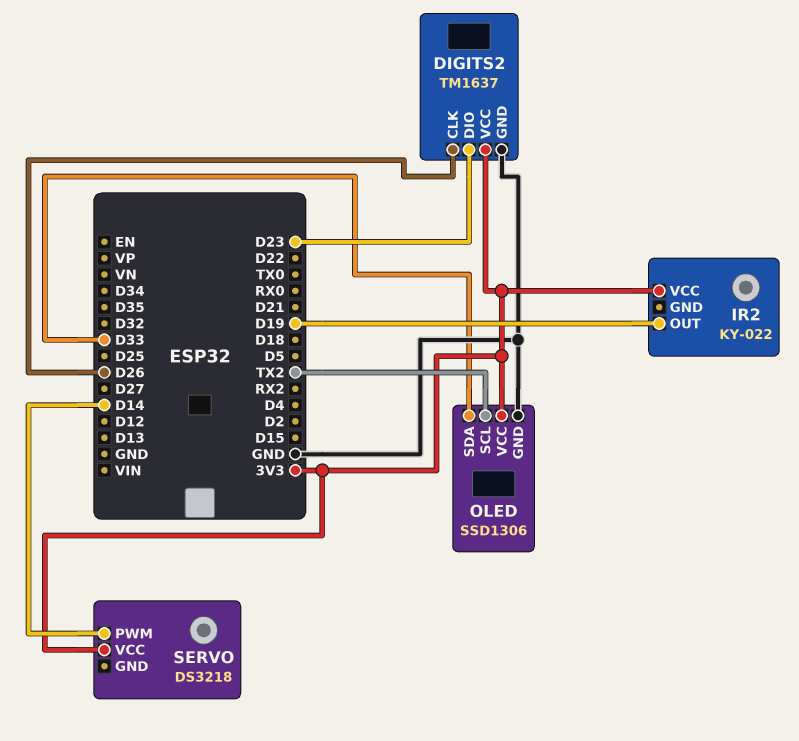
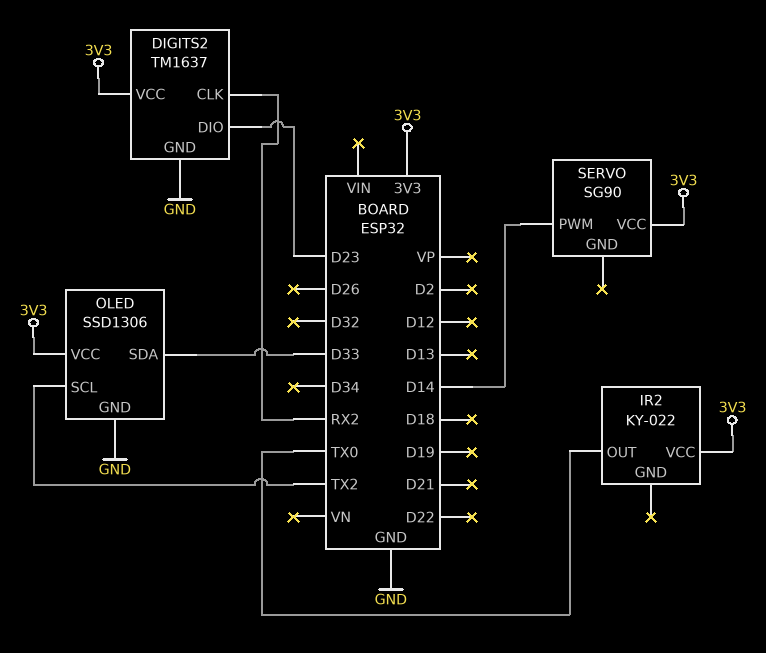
DIGITS2 pin CLK: D26 -> RX2
IR2 pin OUT: D19 -> TX0
SERVO: DS3218 -> SG90

